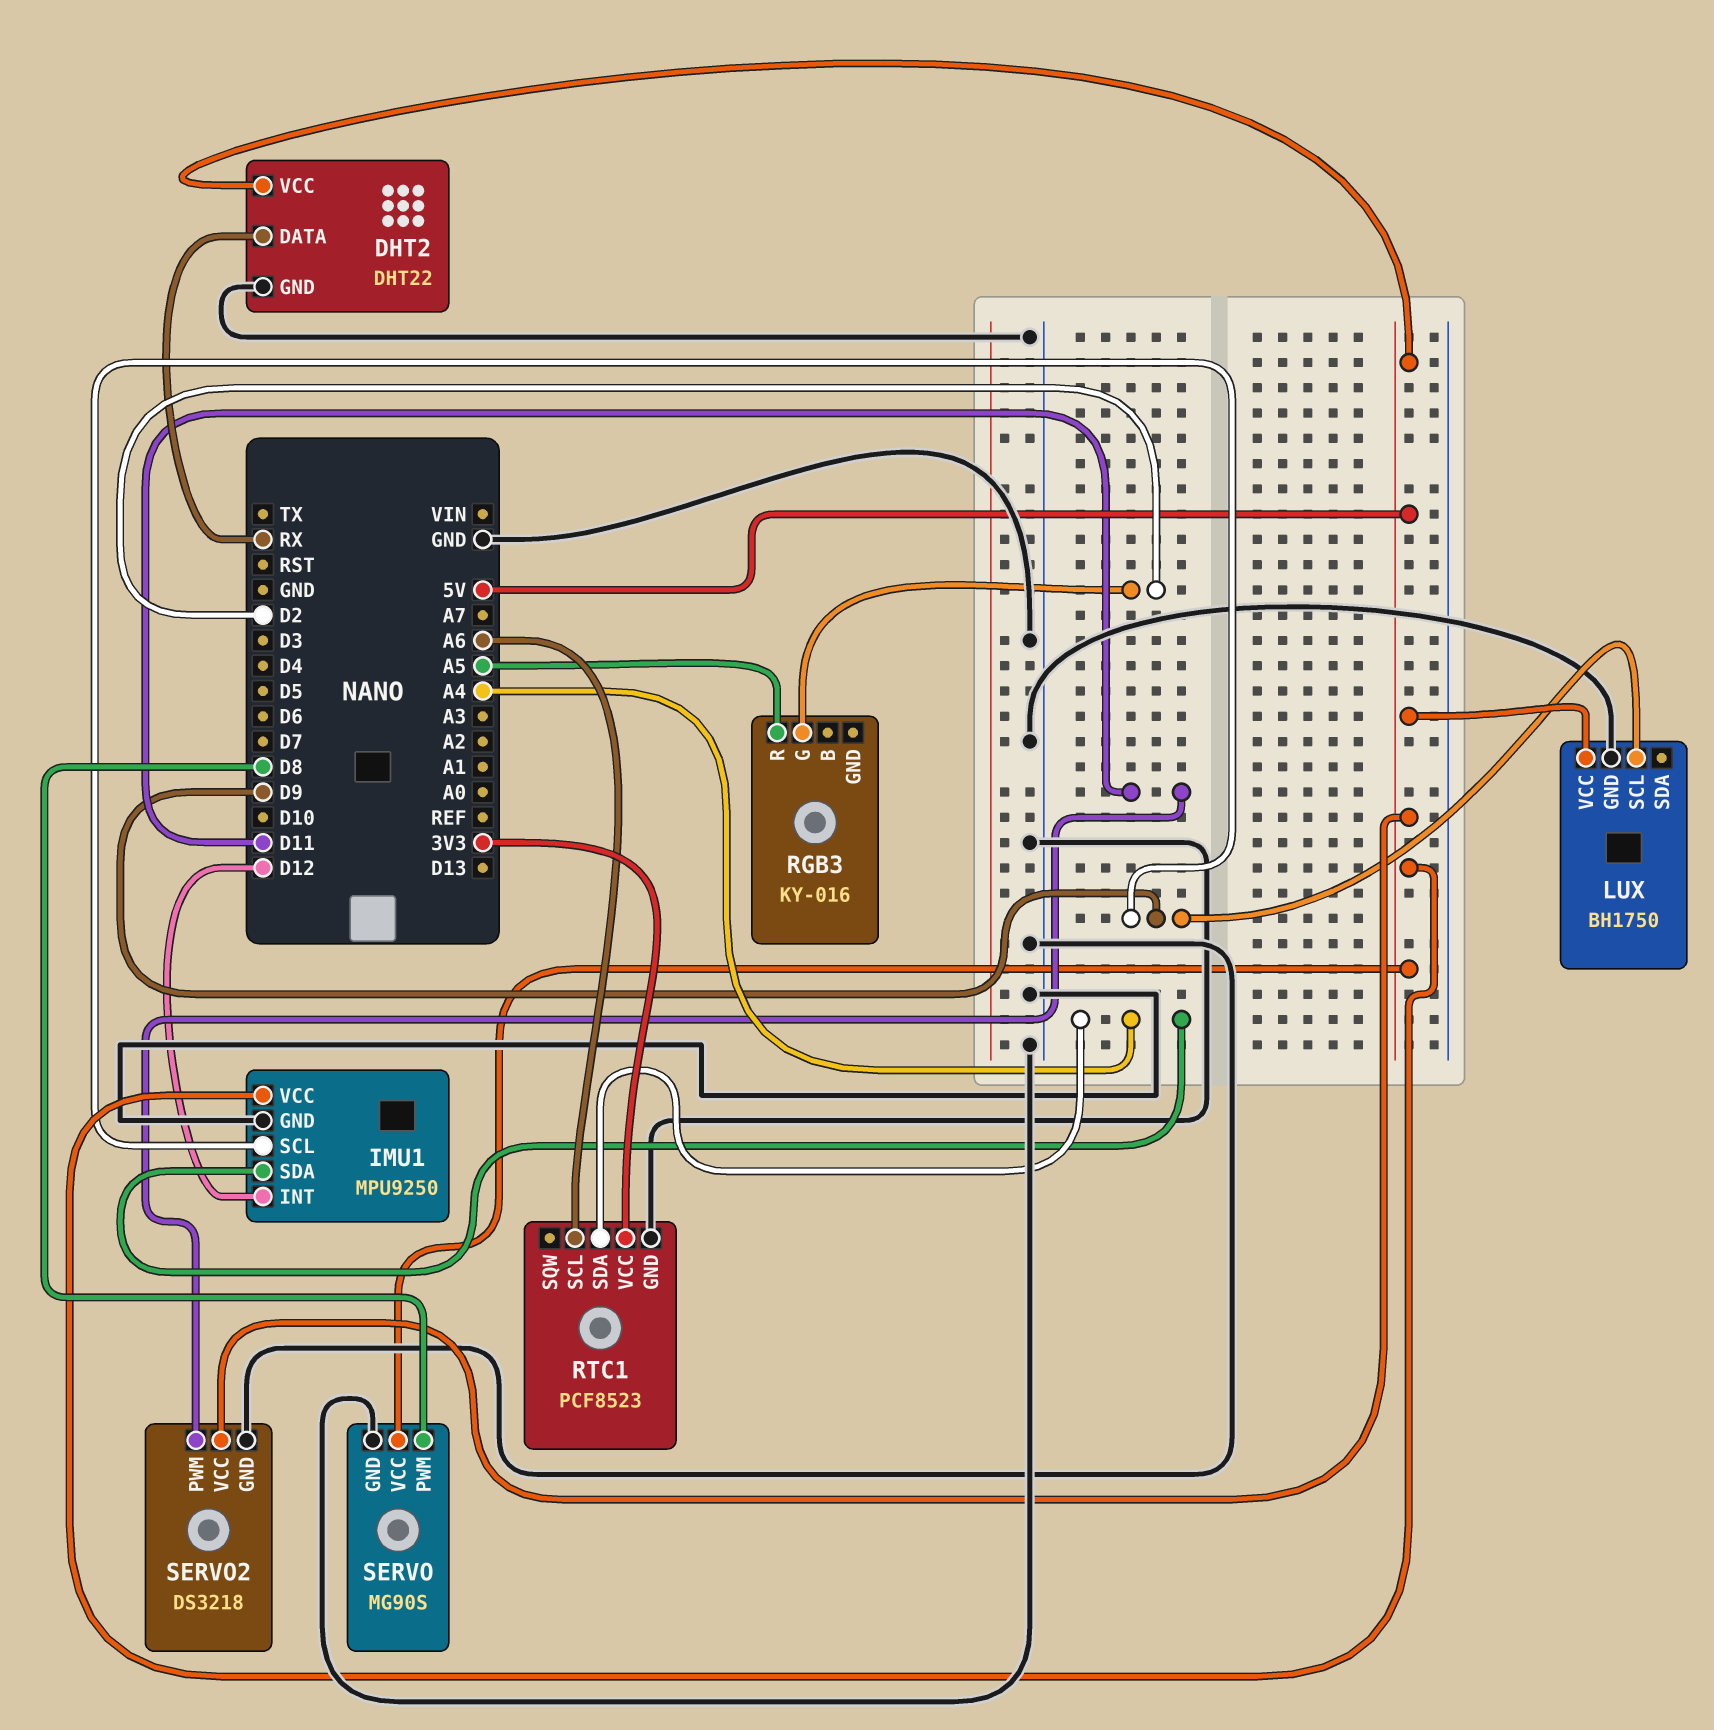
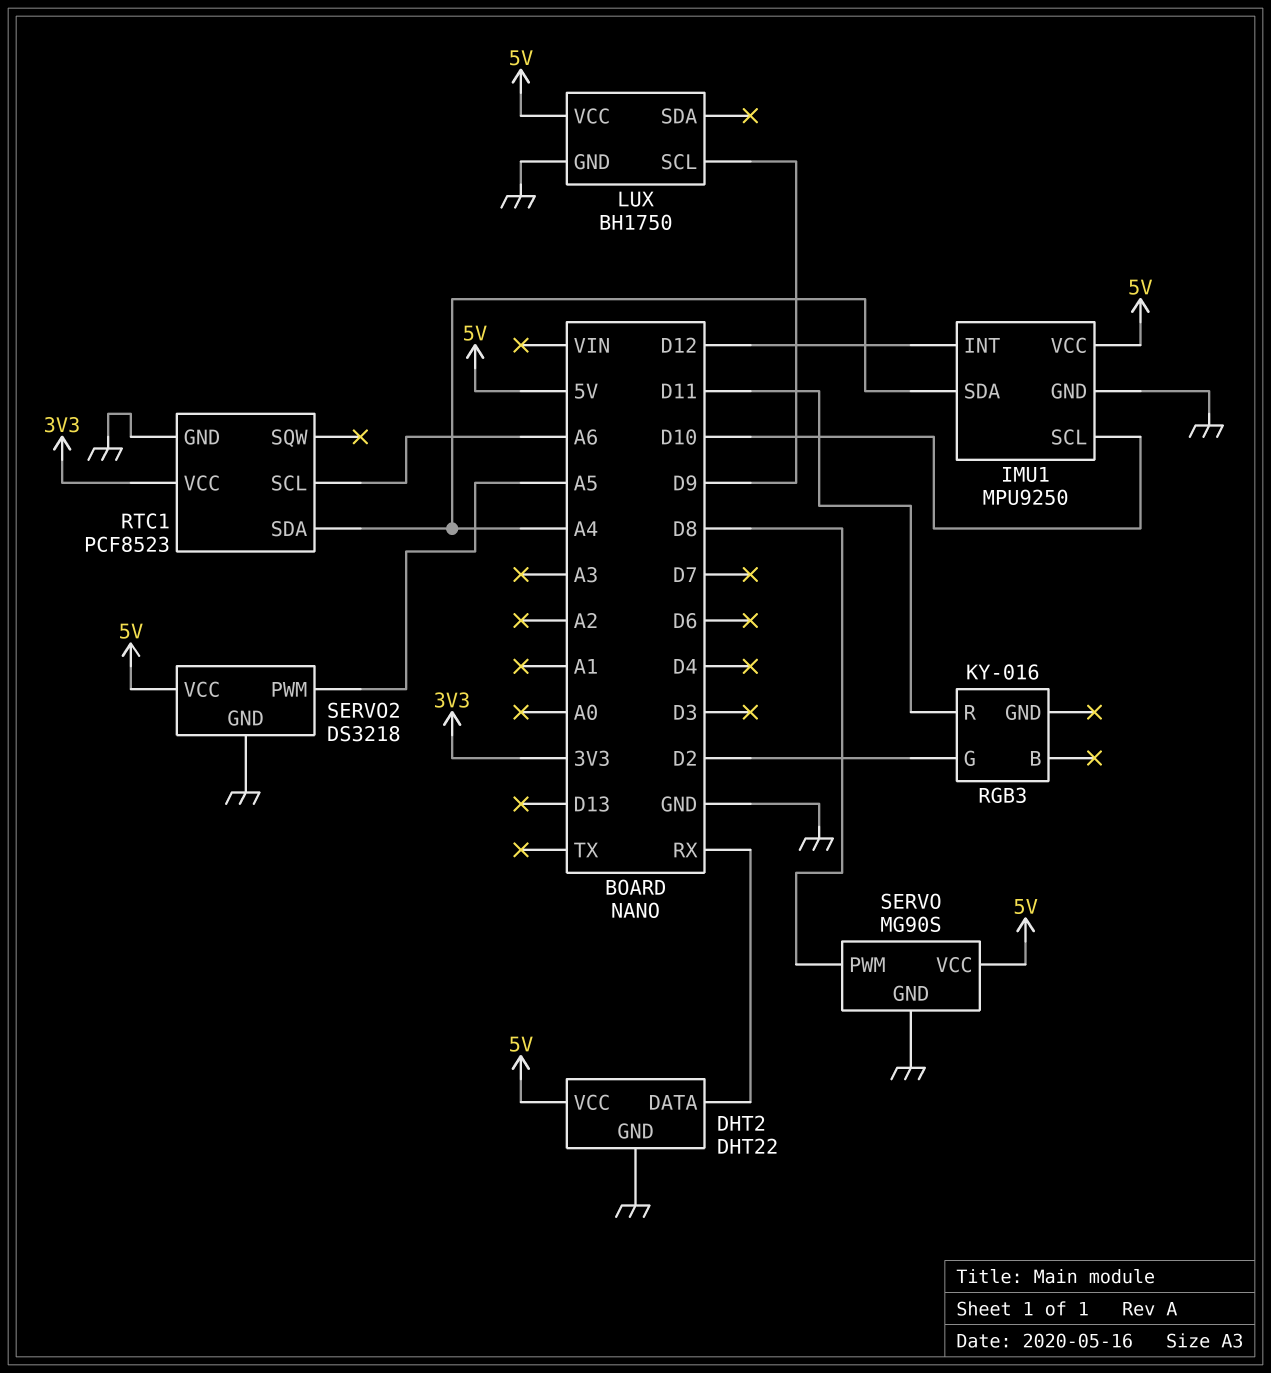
IMU1 pin SCL: D9 -> D10
RGB3 pin R: A5 -> D11
SERVO2 pin PWM: D11 -> A5

